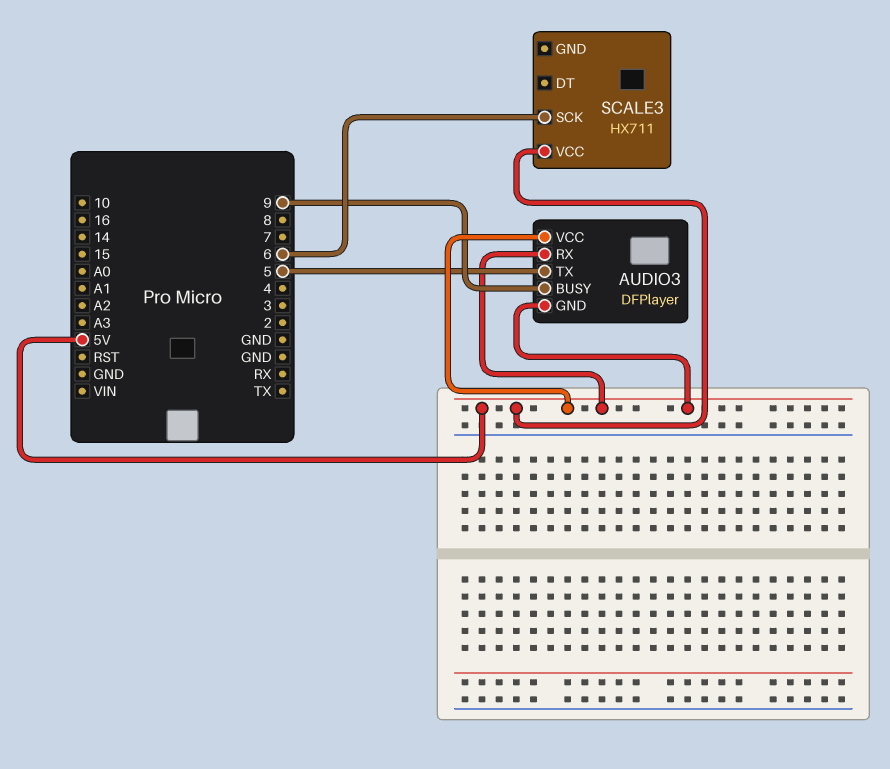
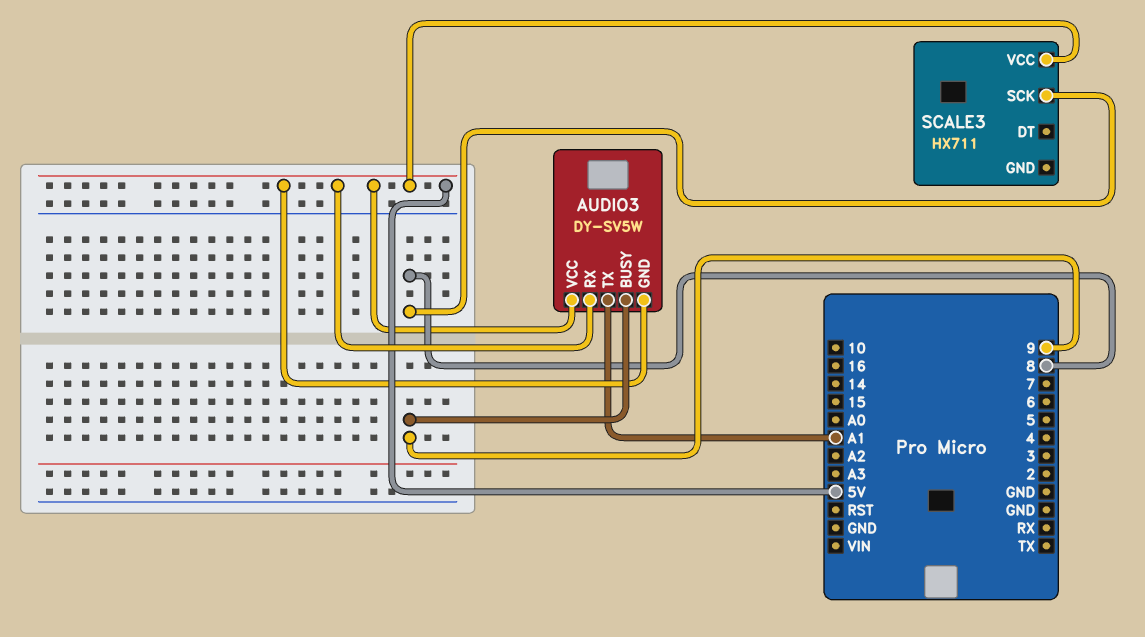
AUDIO3: DFPlayer -> DY-SV5W
AUDIO3 pin TX: 5 -> A1
SCALE3 pin SCK: 6 -> 8

